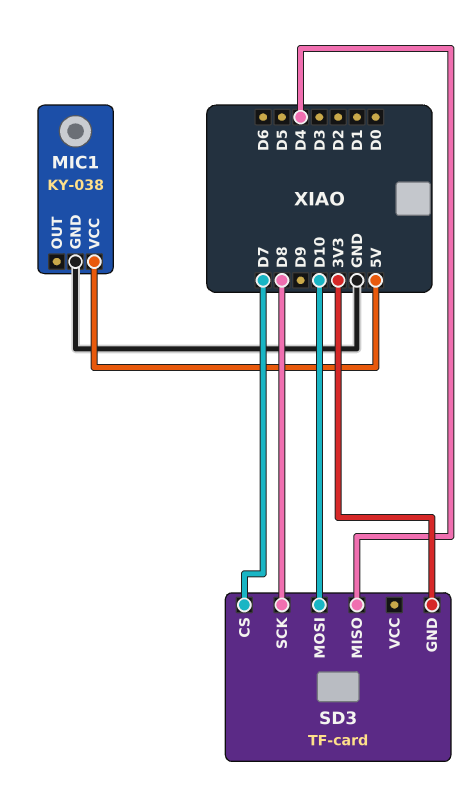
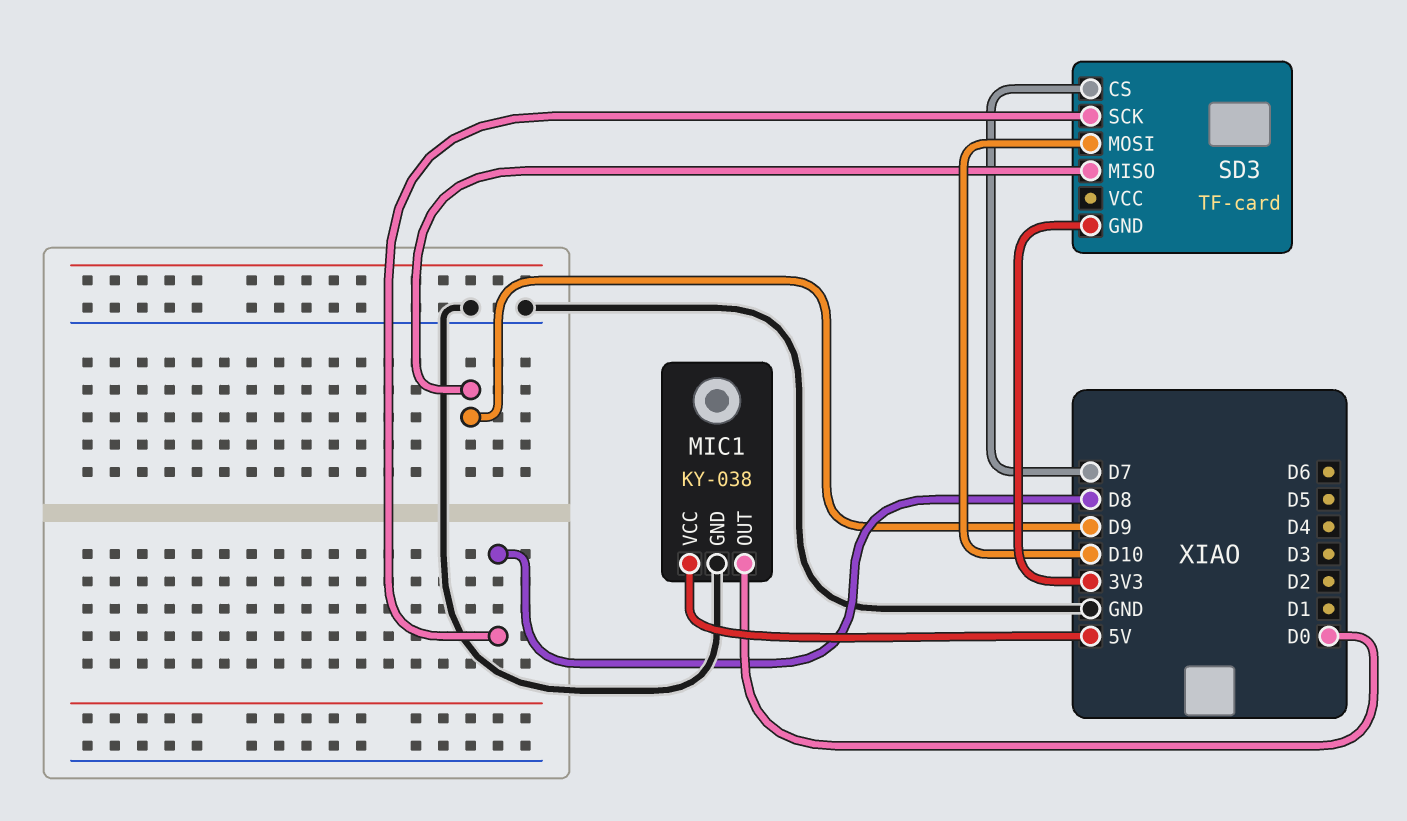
MIC1 pin OUT: none -> D0
SD3 pin MISO: D4 -> D9

